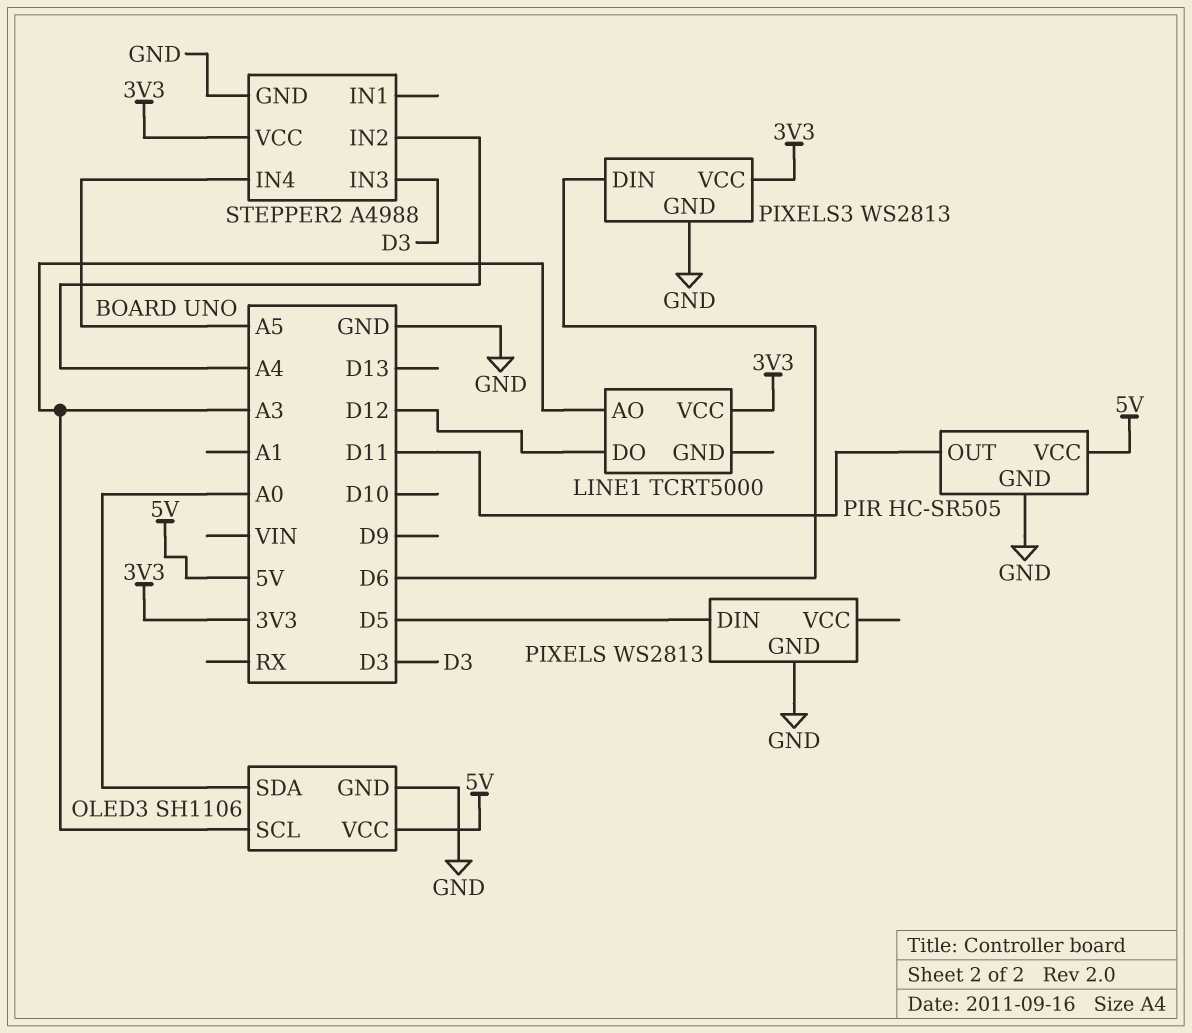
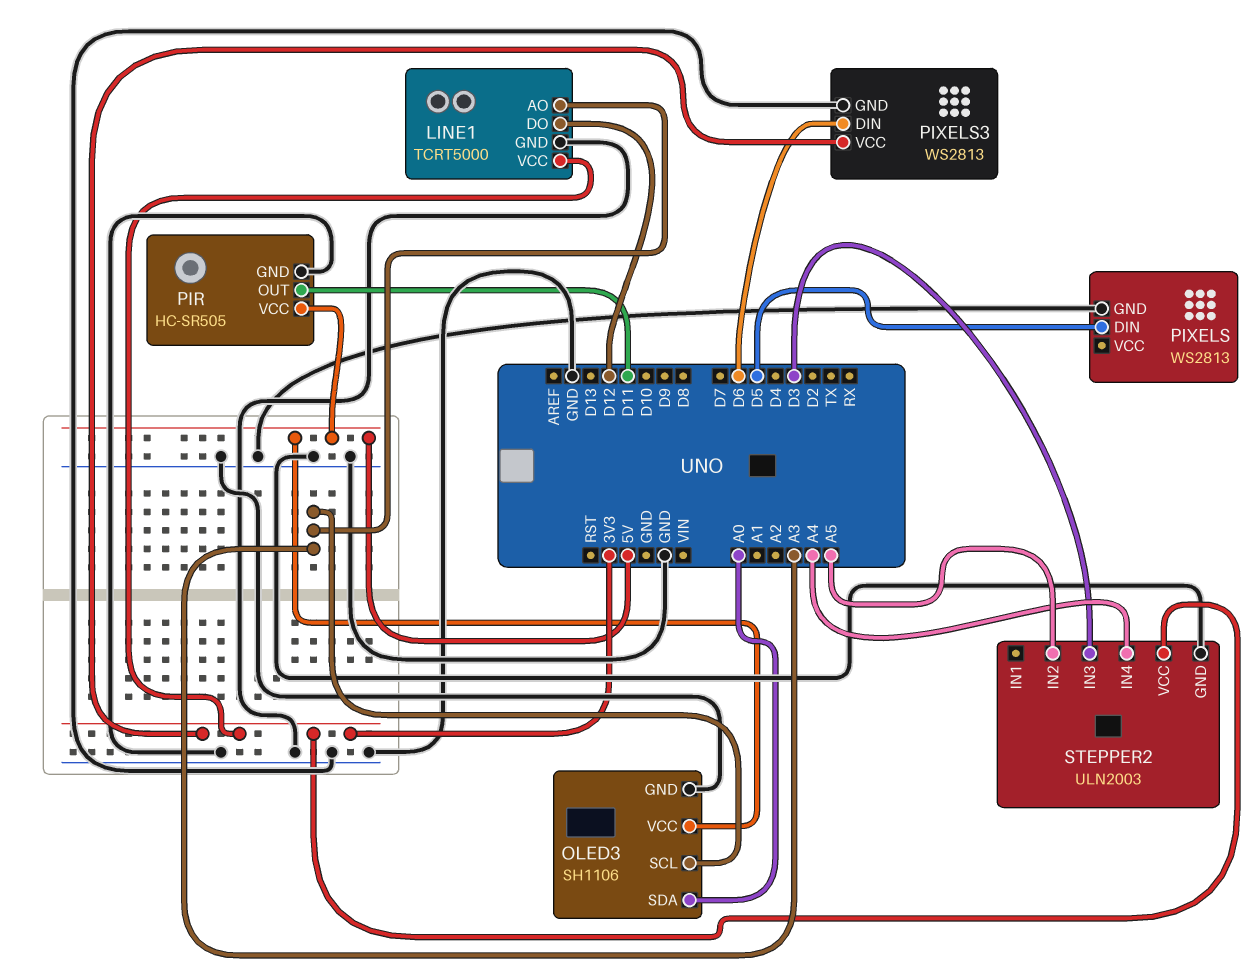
LINE1 pin GND: none -> GND
STEPPER2: A4988 -> ULN2003
STEPPER2 pin IN2: A4 -> A5
STEPPER2 pin IN4: A5 -> A4

